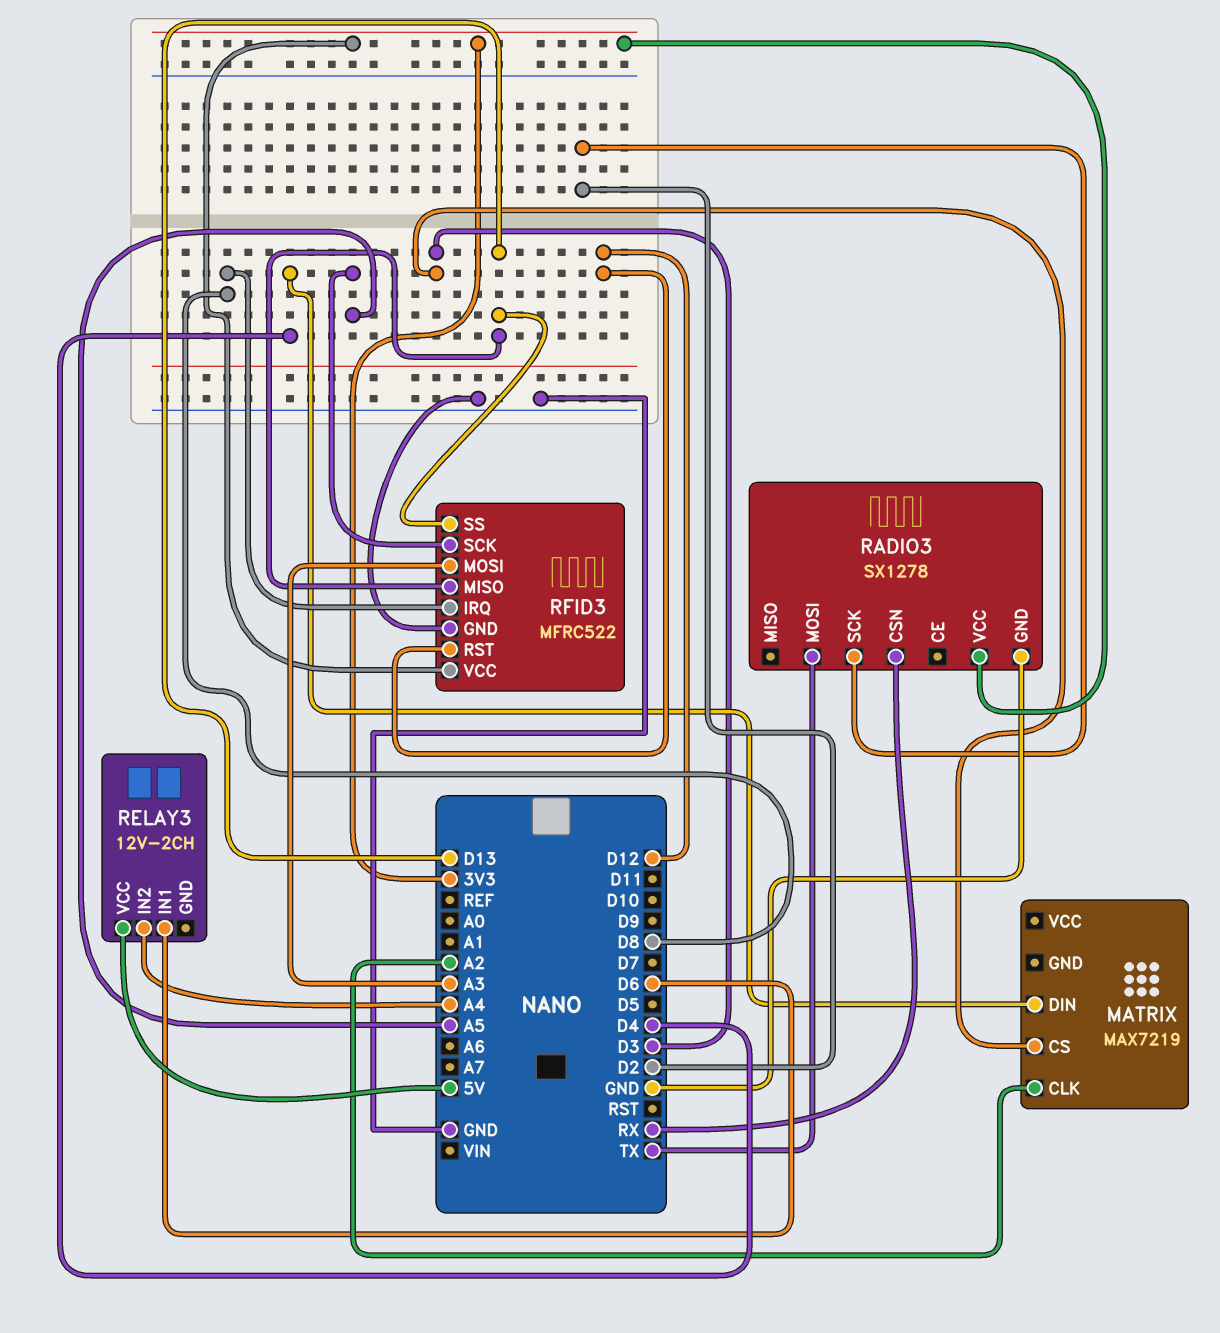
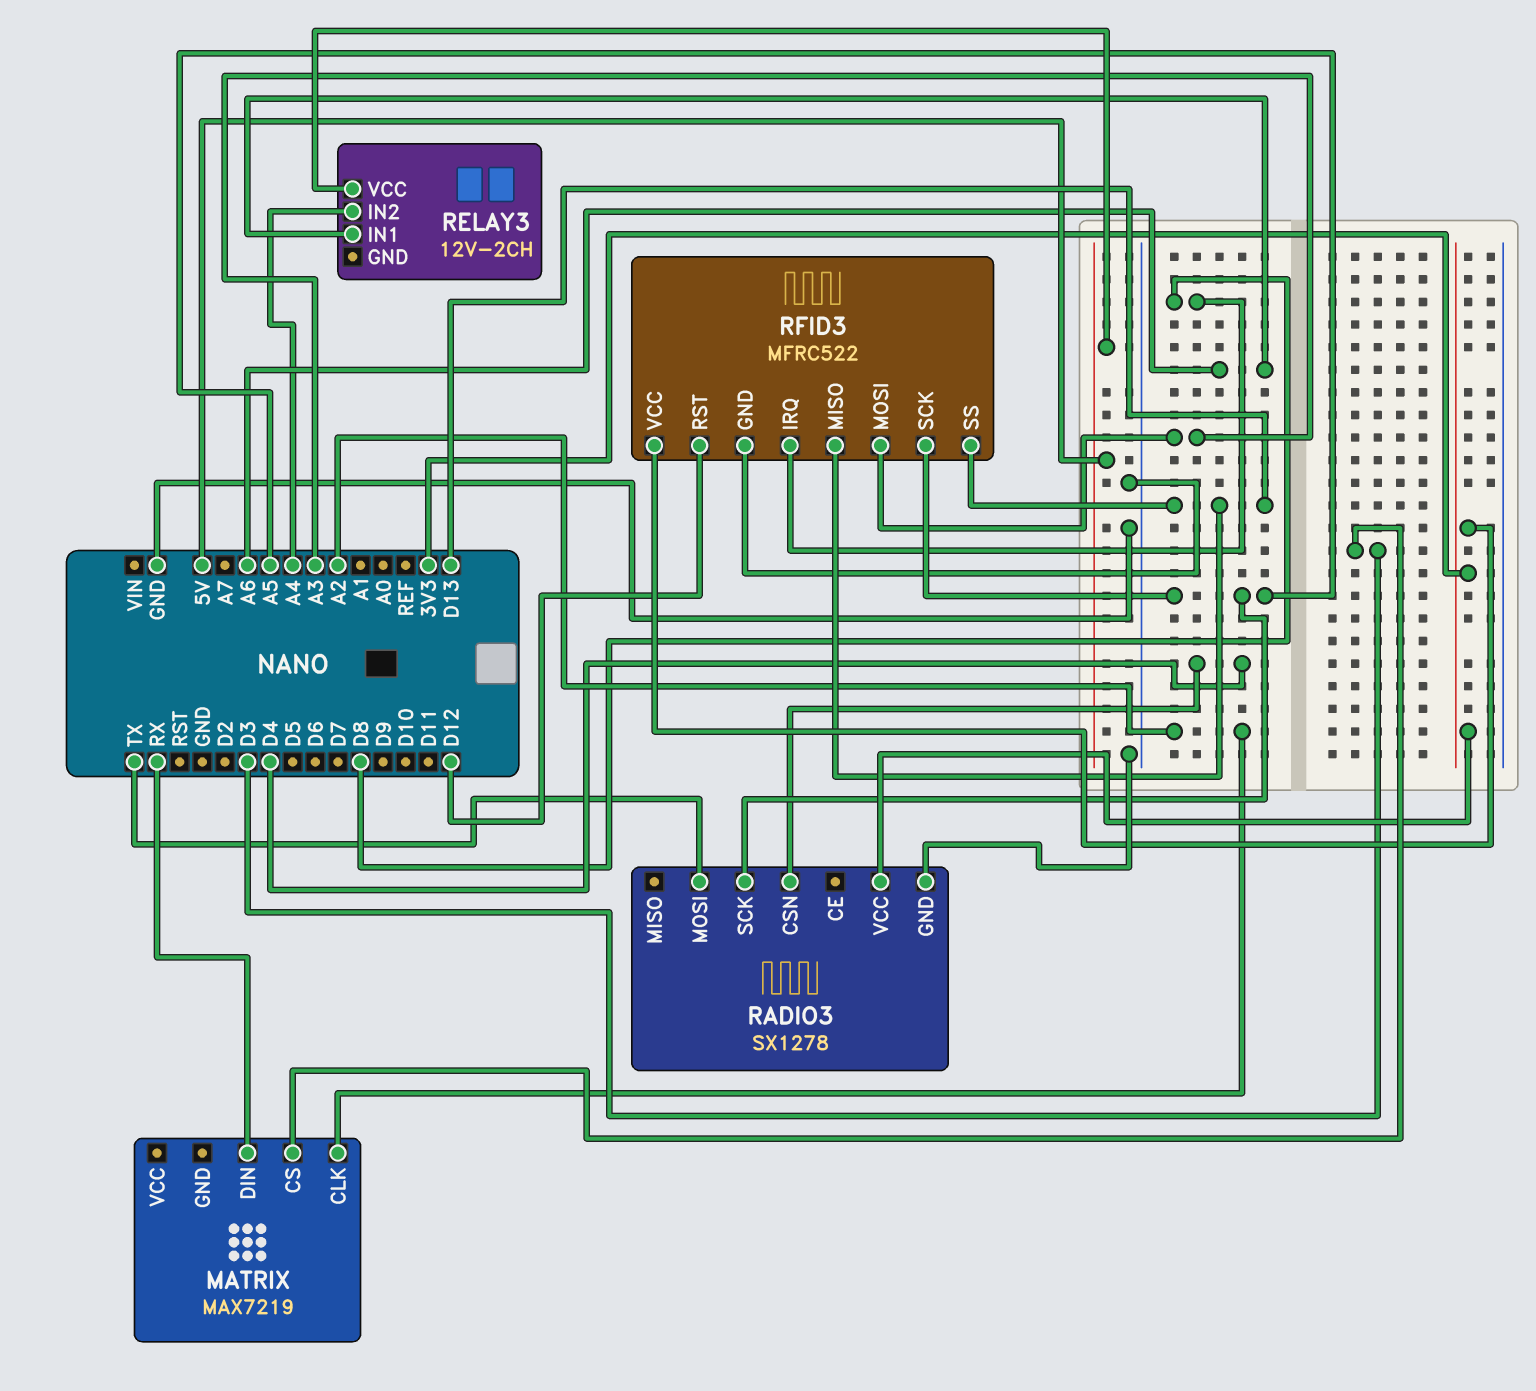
MATRIX pin DIN: D4 -> RX
RADIO3 pin CSN: RX -> D4
RADIO3 pin SCK: D2 -> A5
RELAY3 pin IN1: D6 -> A6

